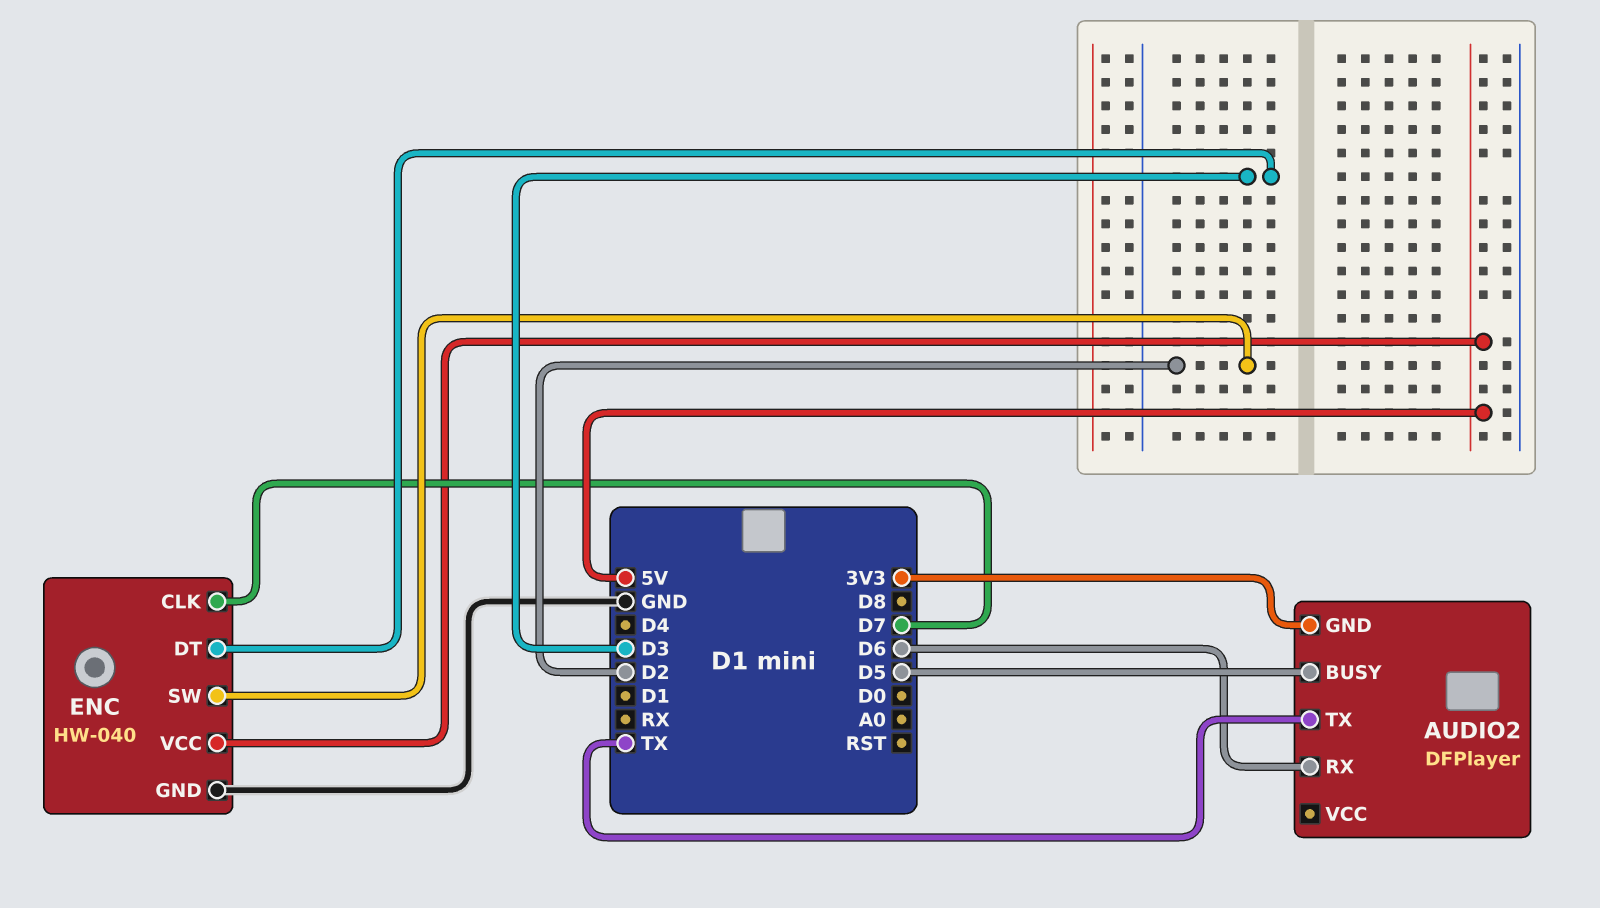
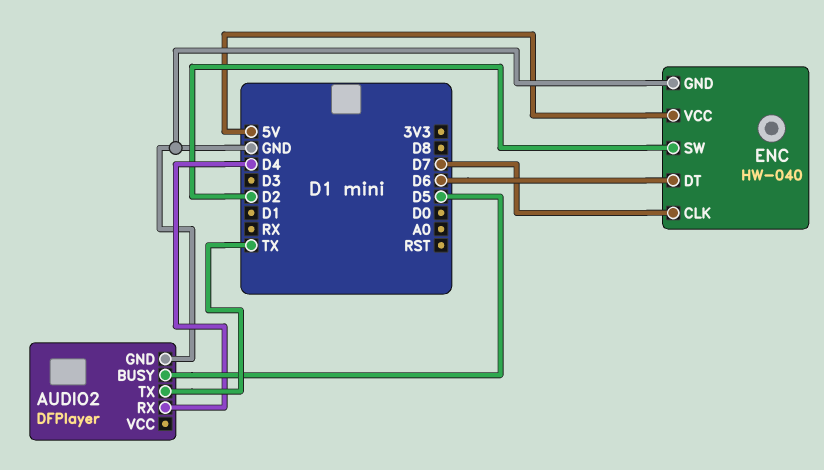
AUDIO2 pin GND: 3V3 -> GND
AUDIO2 pin RX: D6 -> D4
ENC pin DT: D3 -> D6

